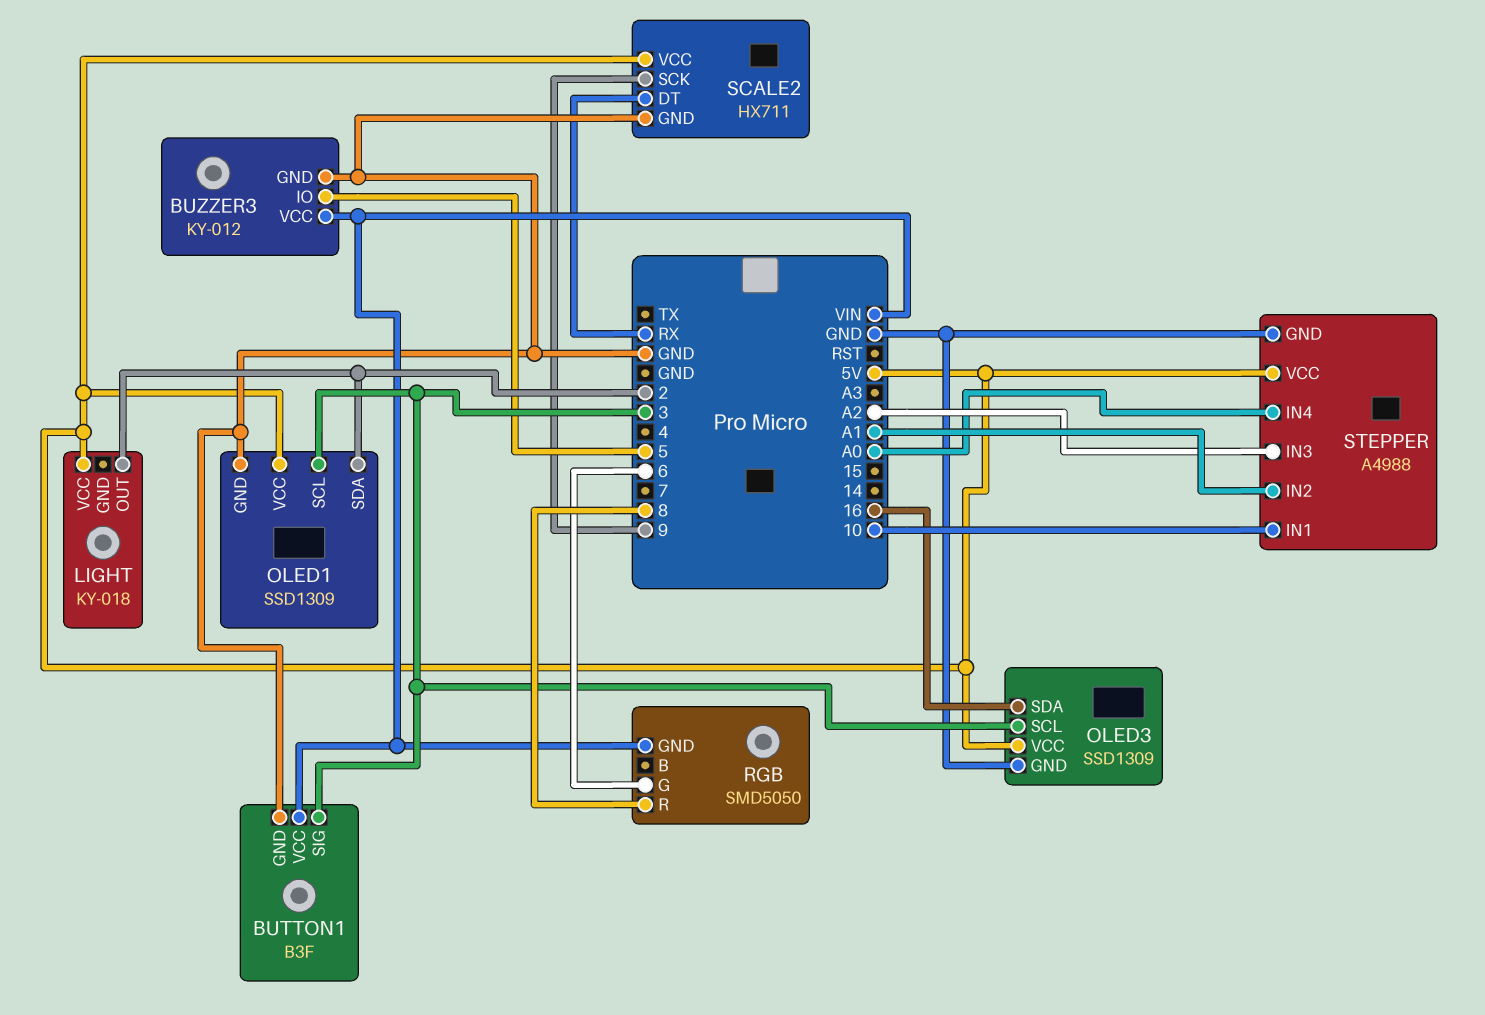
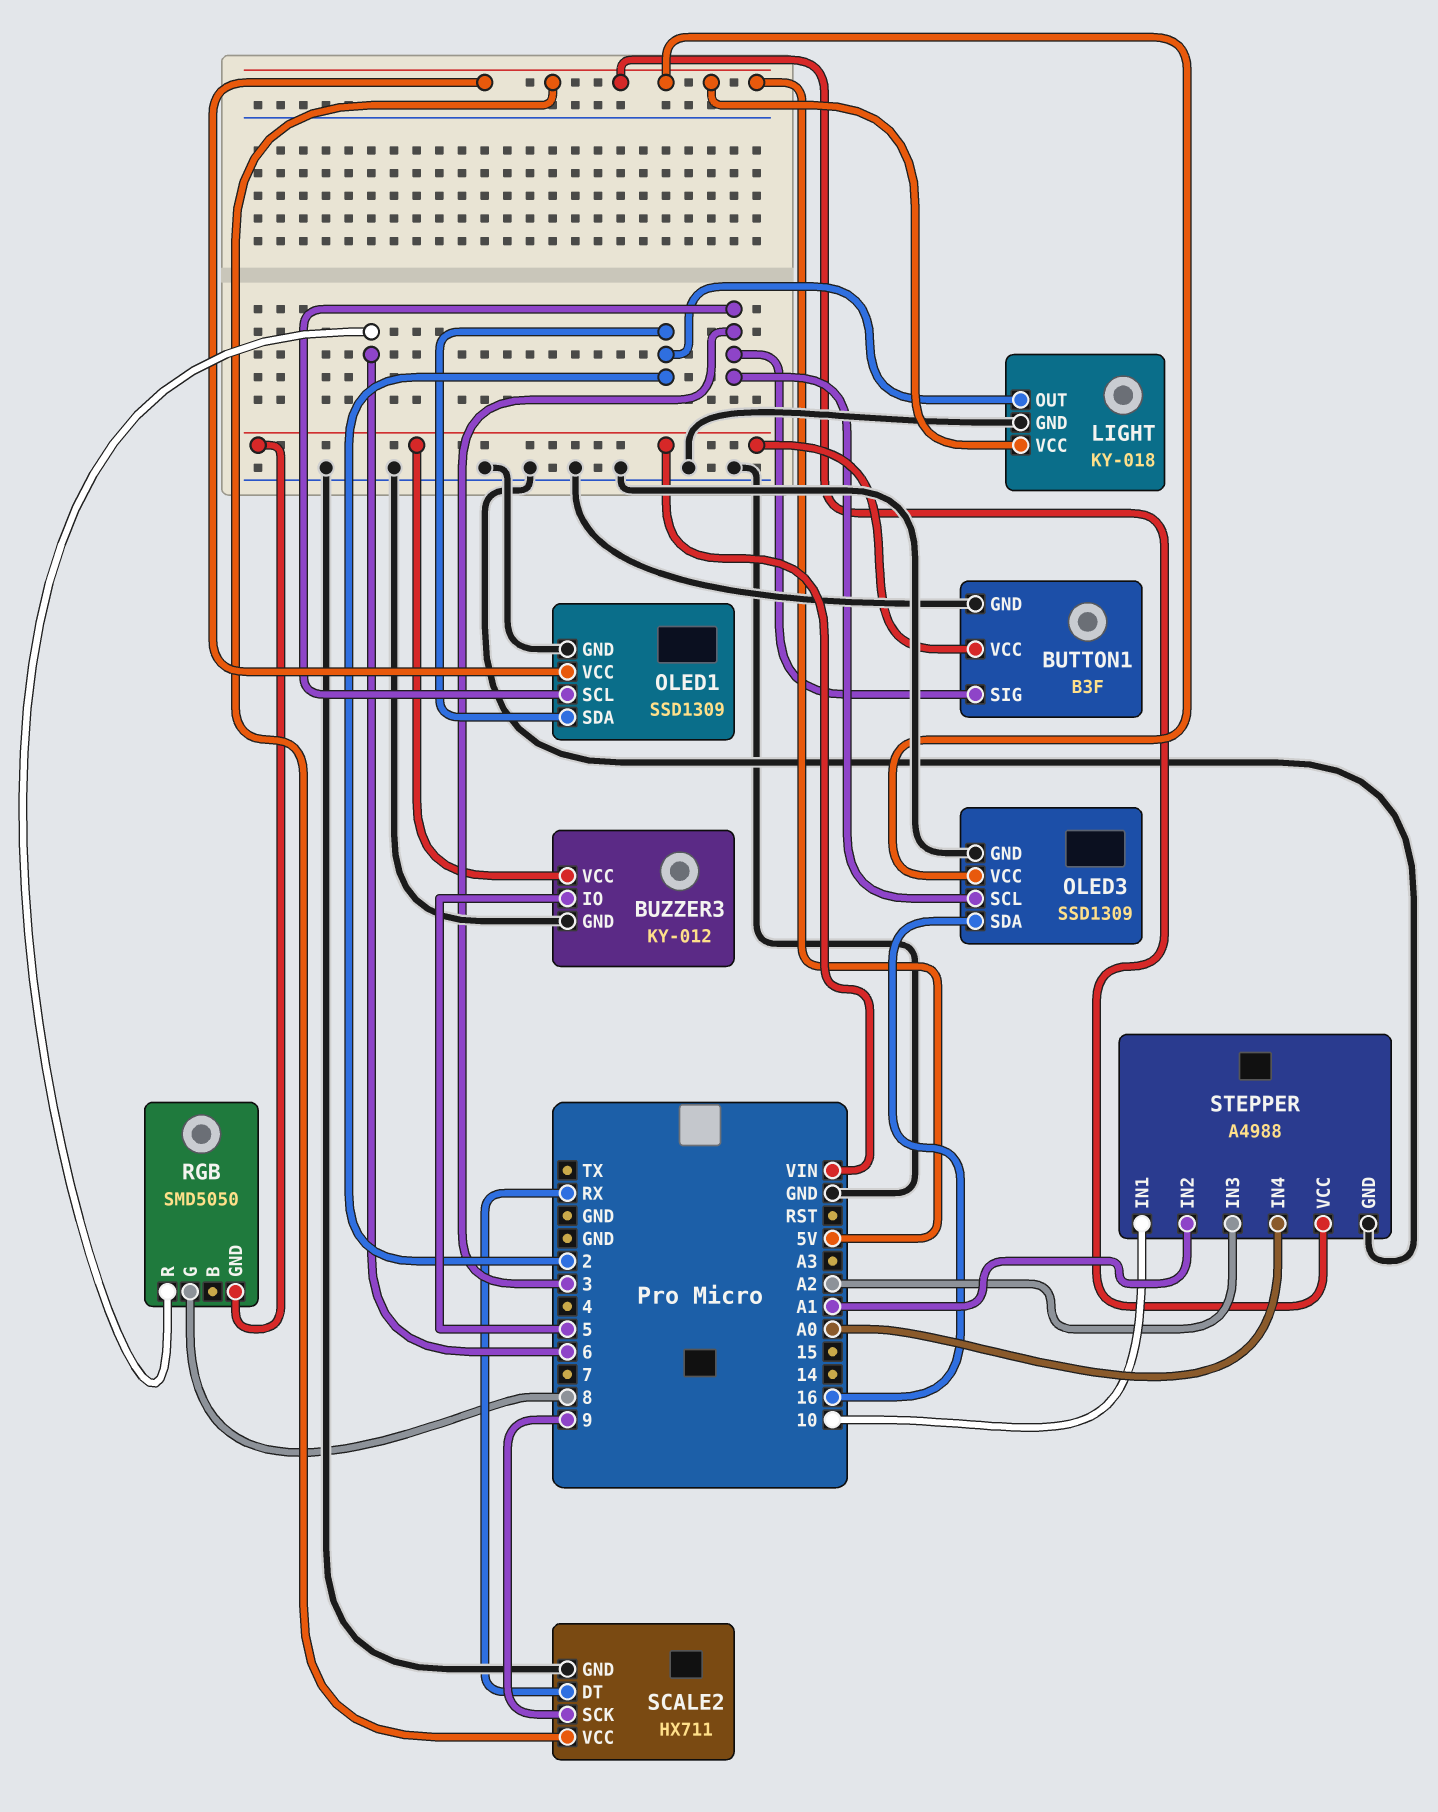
LIGHT pin GND: none -> GND
RGB pin G: 6 -> 8
RGB pin R: 8 -> 6

